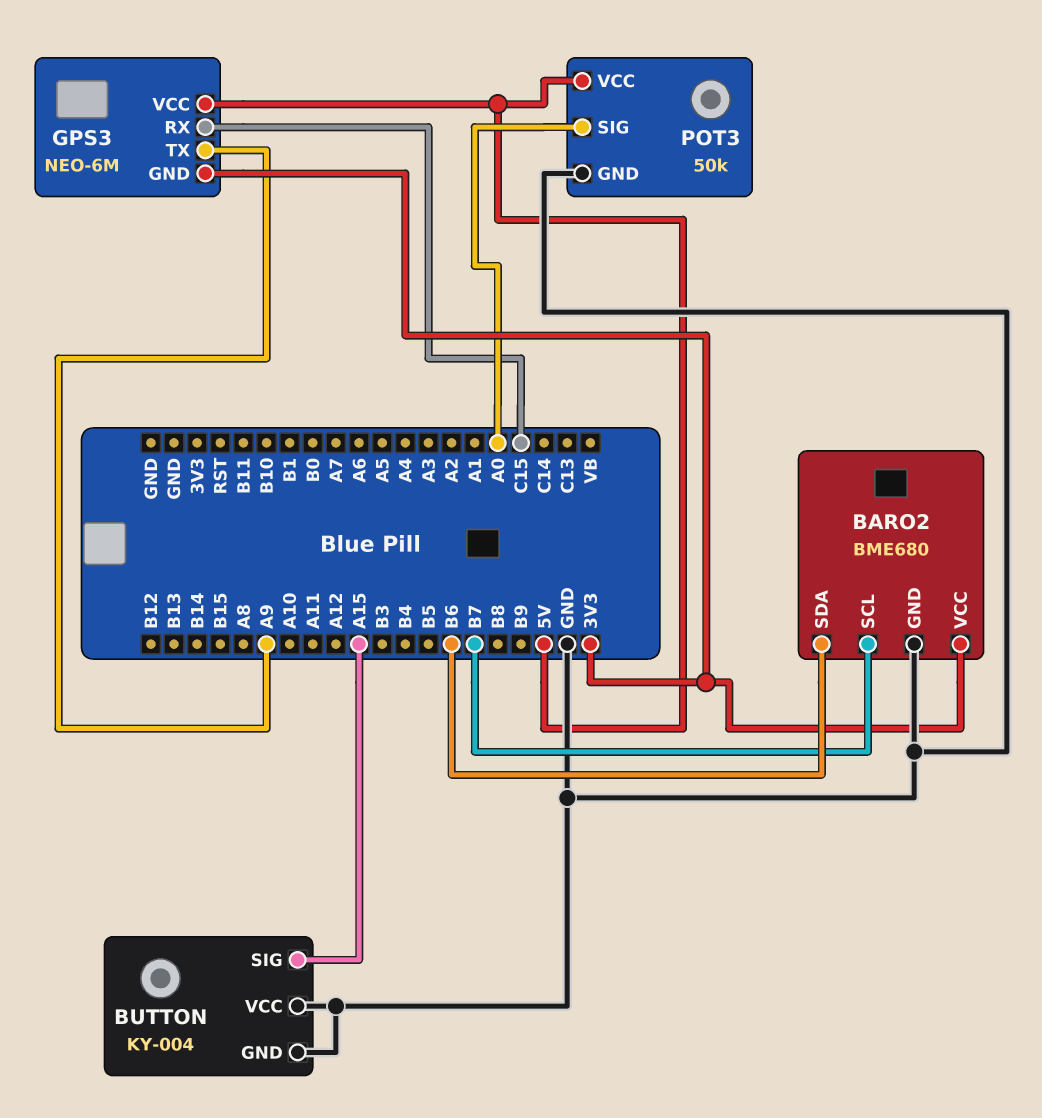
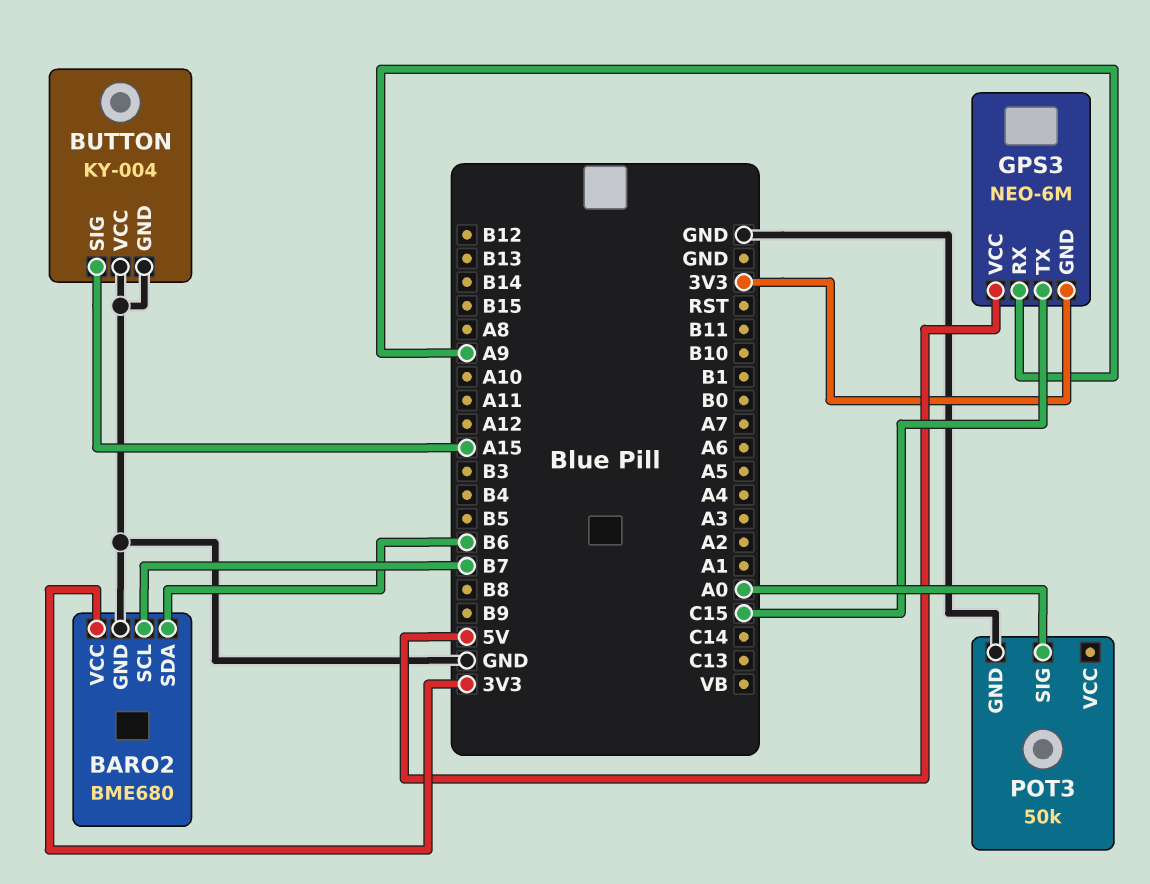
GPS3 pin RX: C15 -> A9
GPS3 pin TX: A9 -> C15
POT3 pin VCC: 5V -> none

